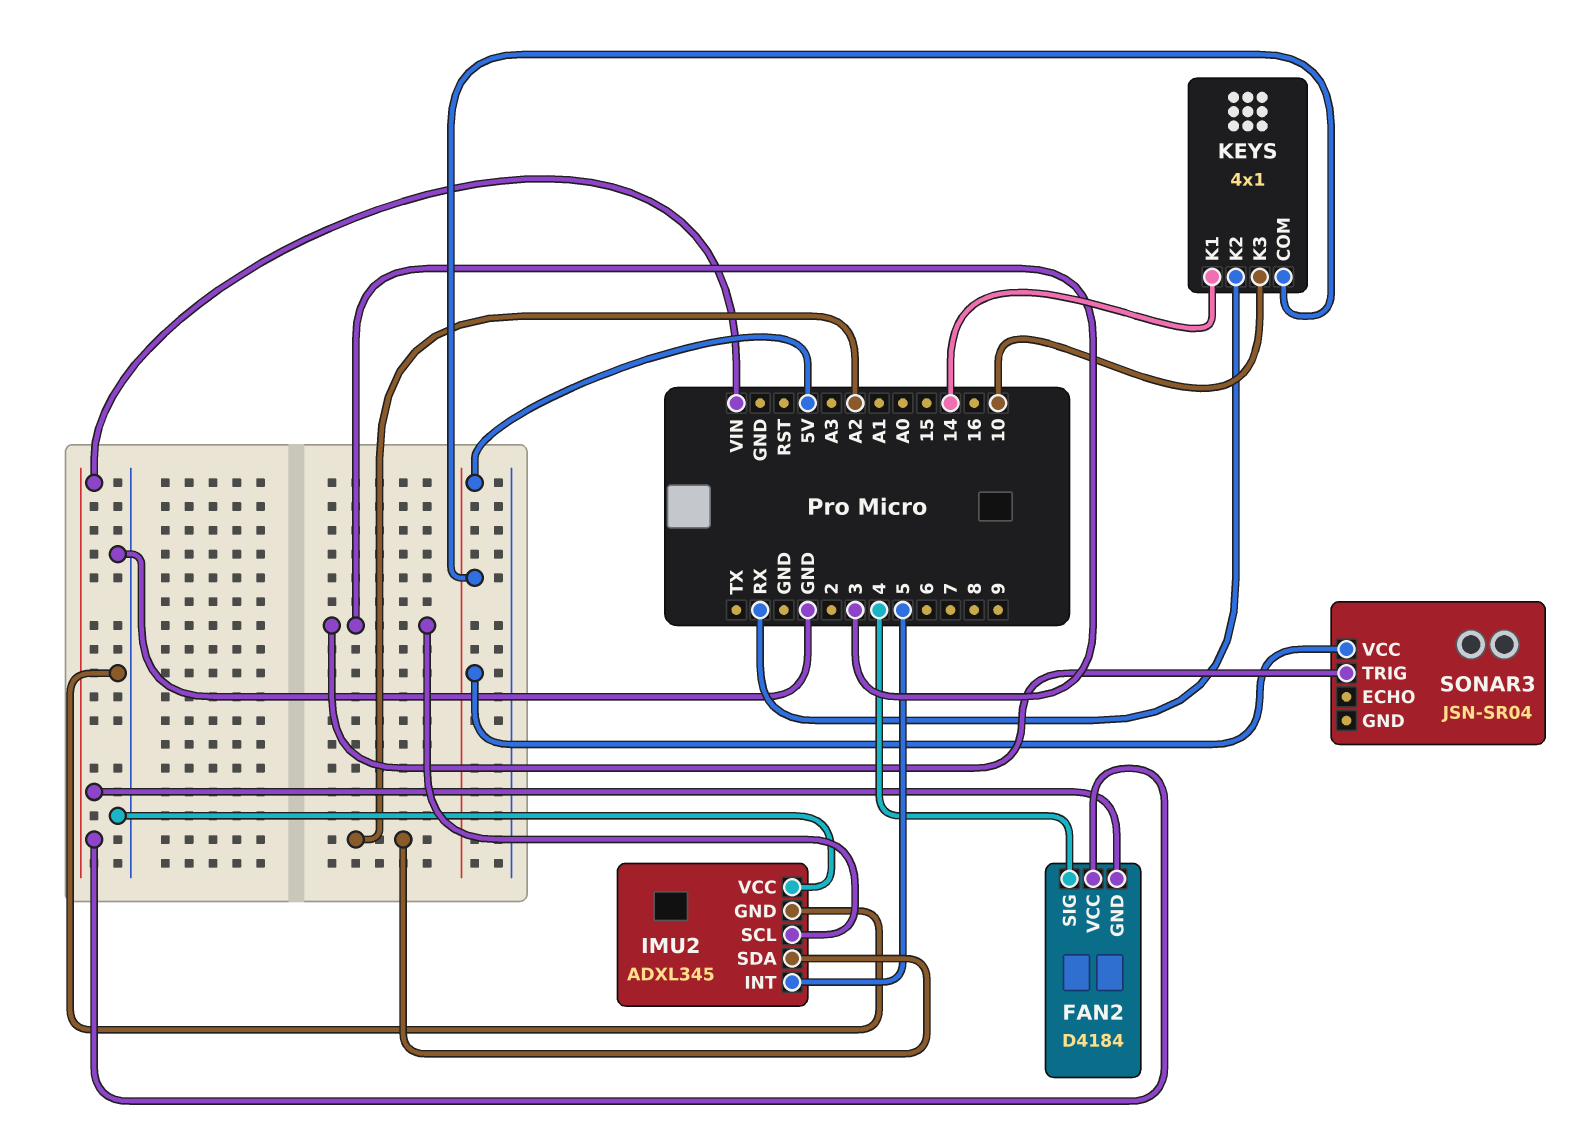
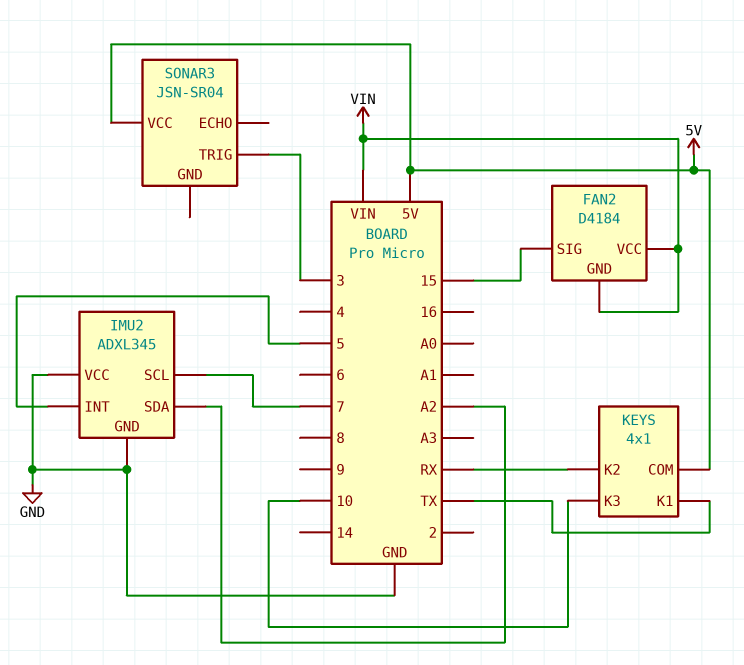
FAN2 pin SIG: 4 -> 15
IMU2 pin SCL: 3 -> 7
KEYS pin K1: 14 -> TX

